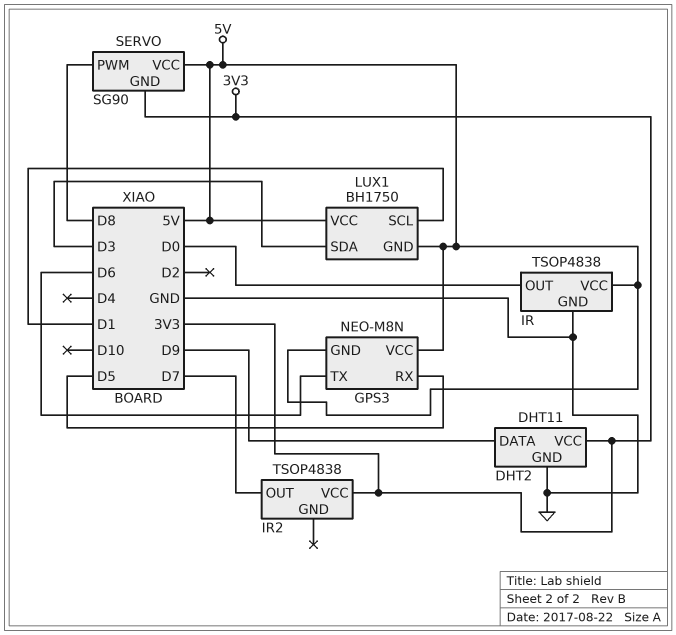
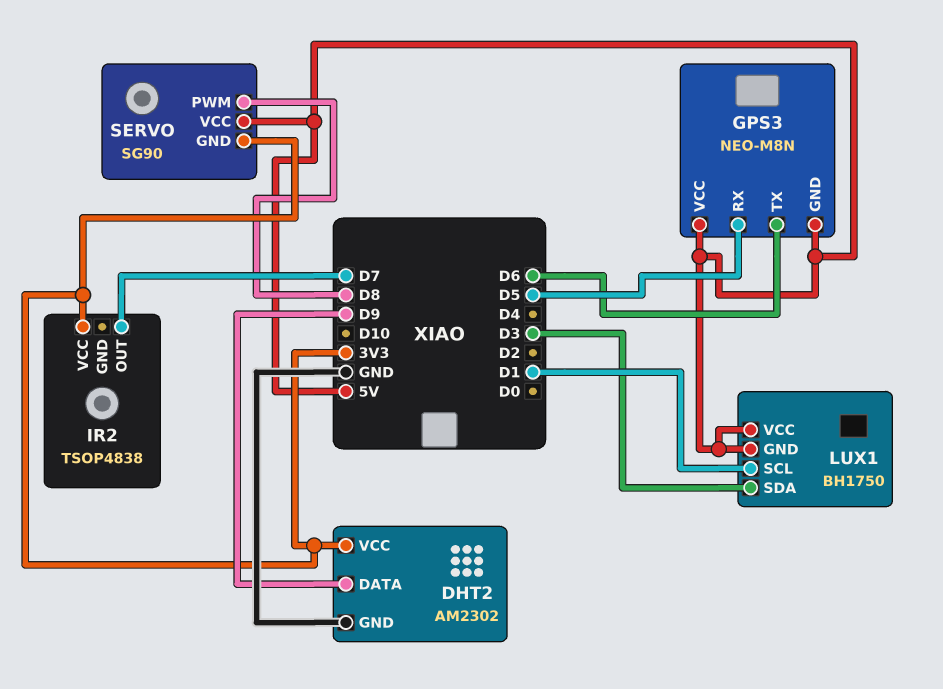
DHT2: DHT11 -> AM2302
IR: TSOP4838 -> none
IR pin GND: GND -> none
IR pin OUT: D0 -> none
IR pin VCC: 5V -> none

